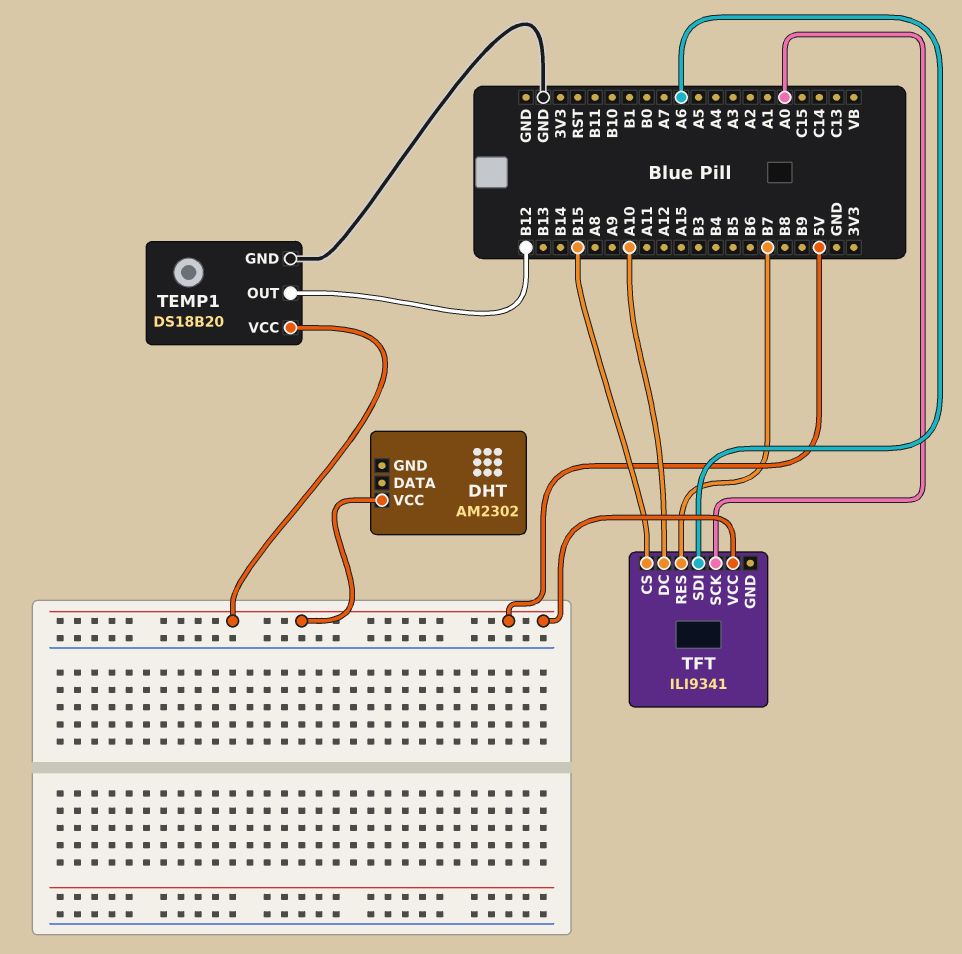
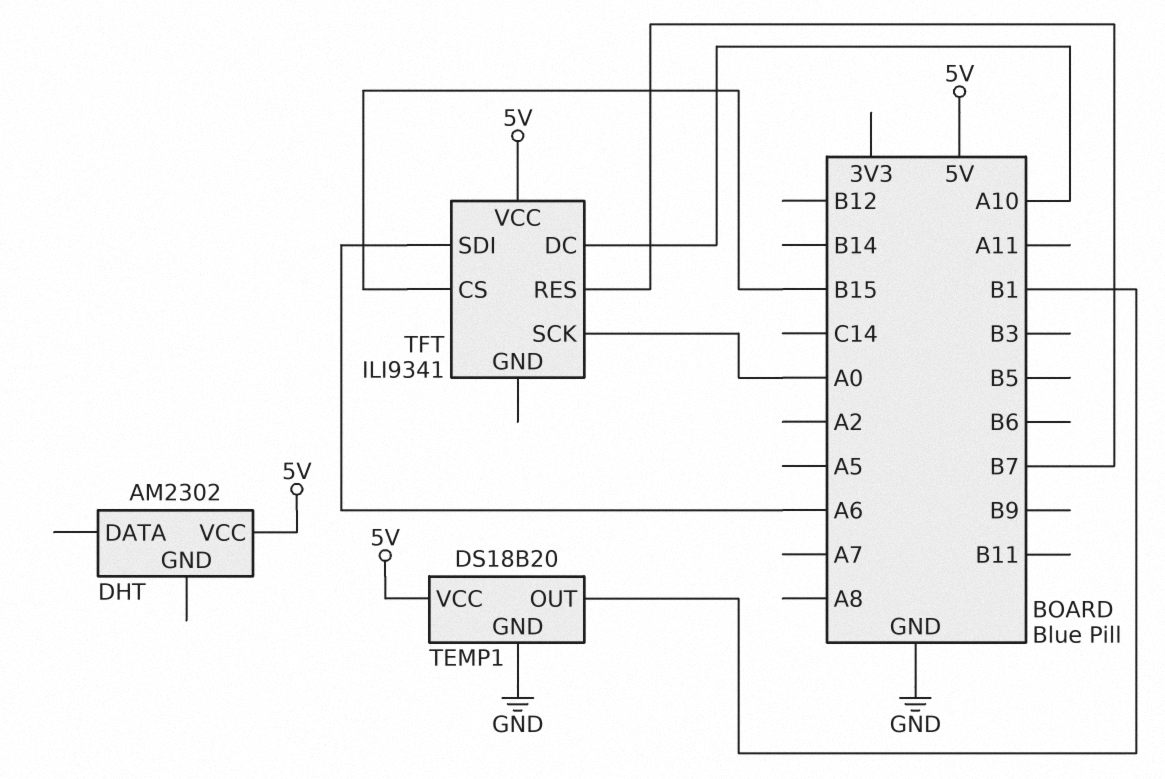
TEMP1 pin OUT: B12 -> B1

